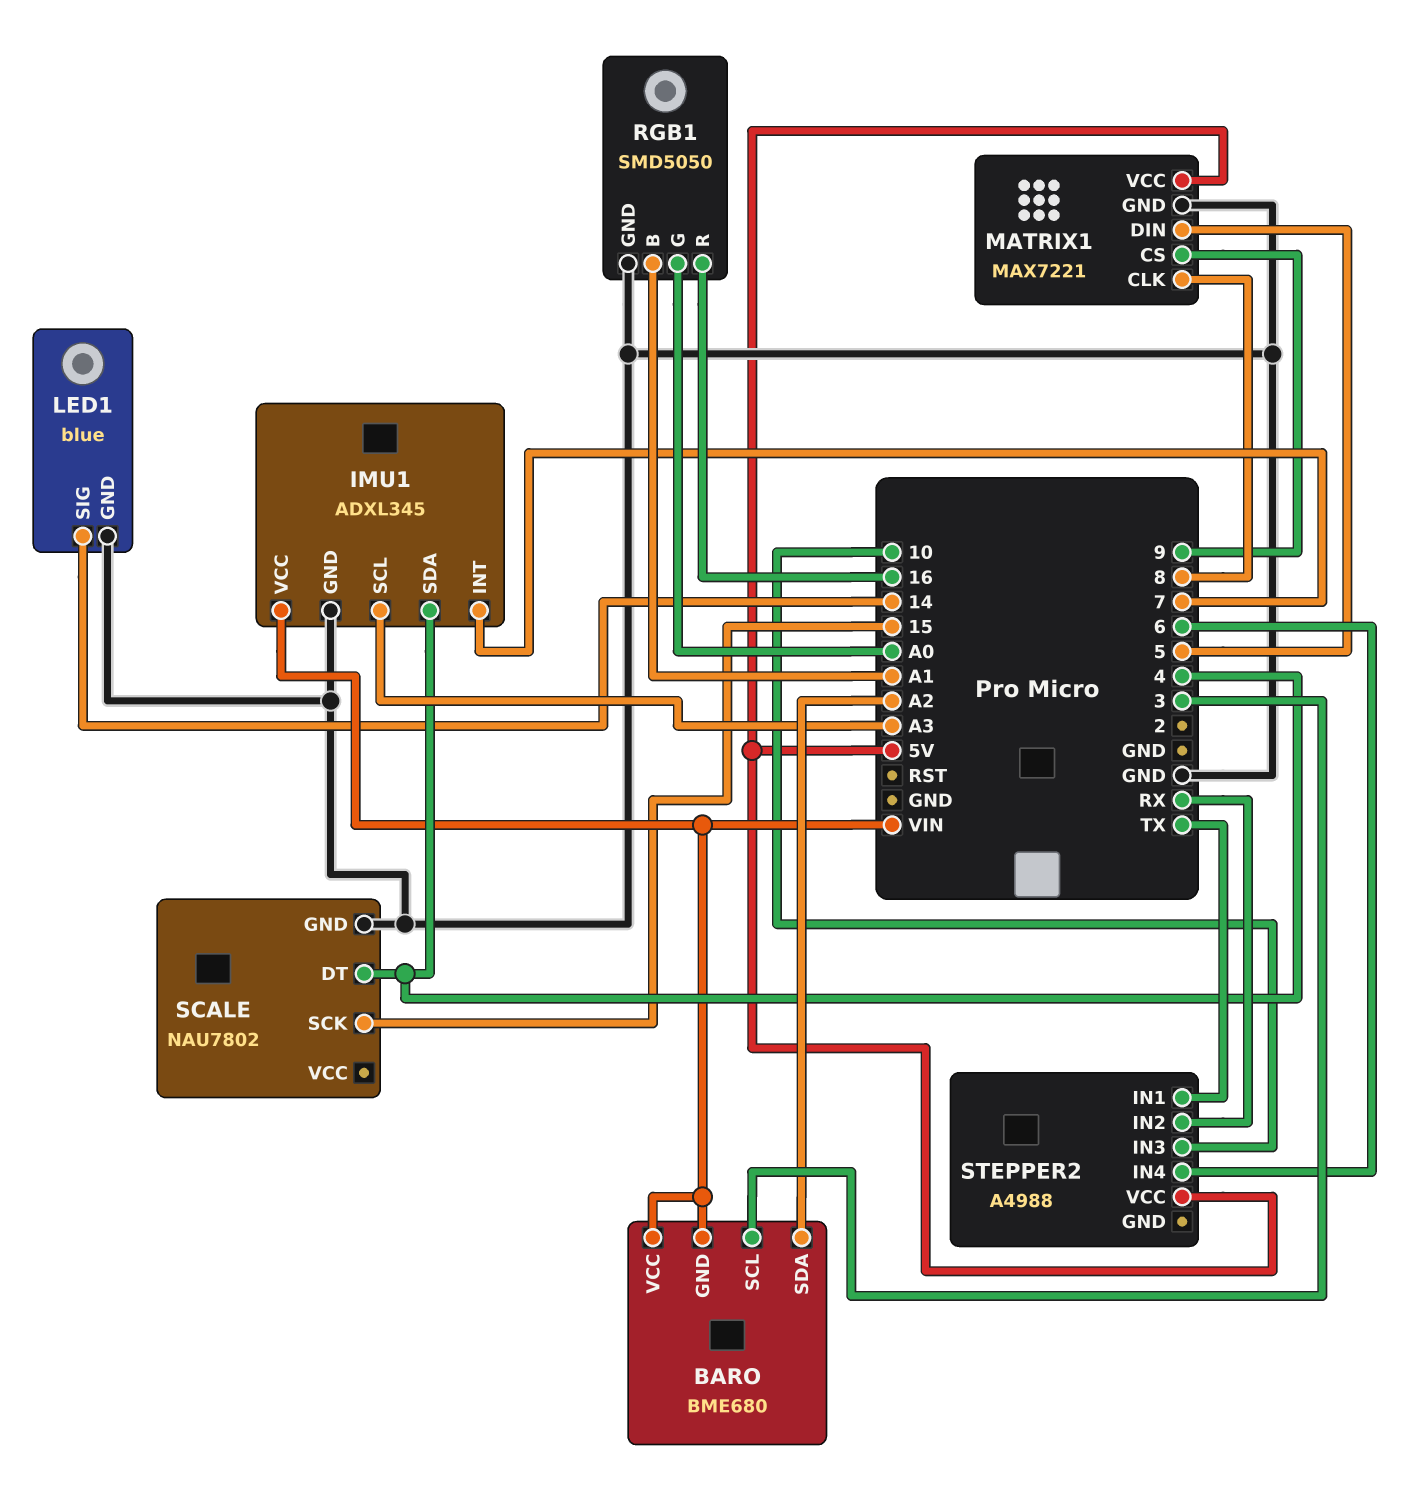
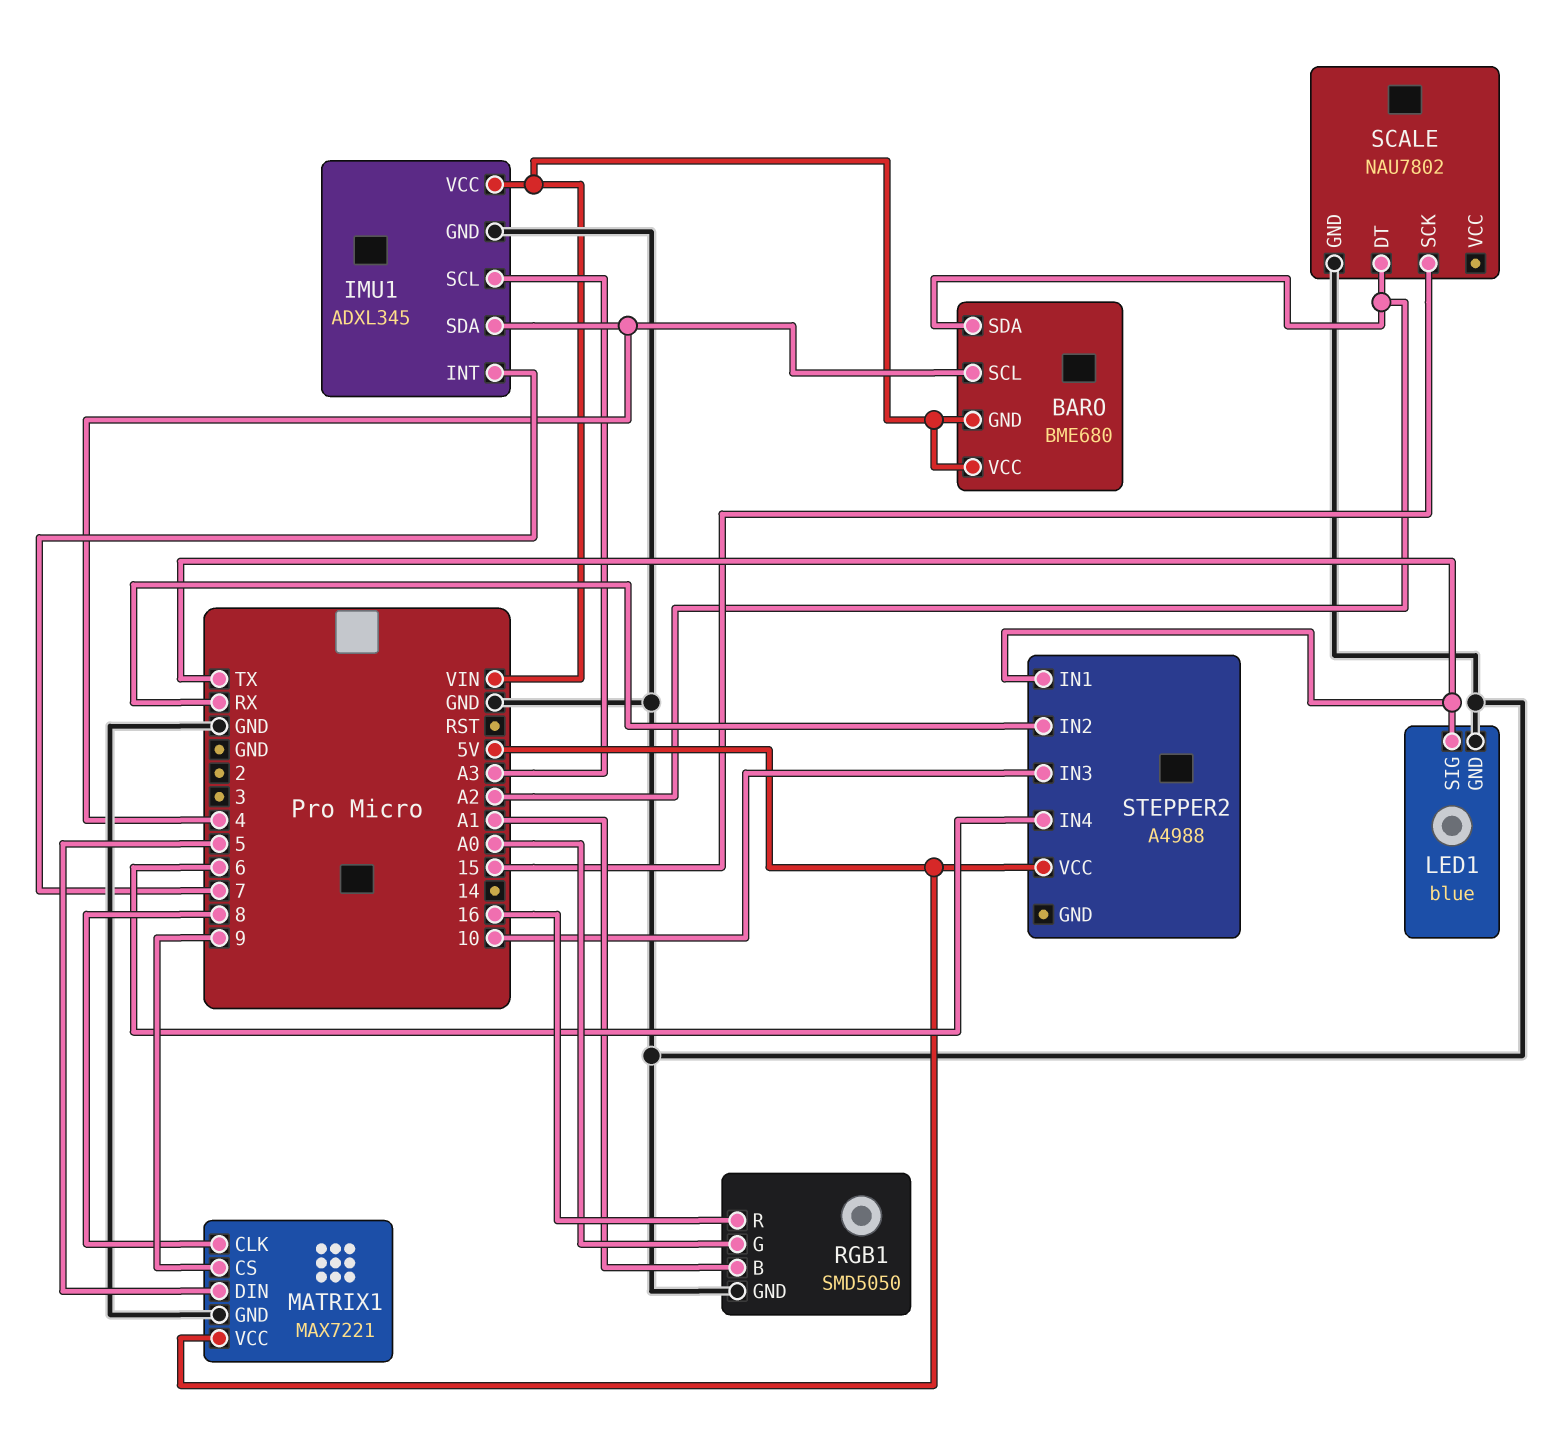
BARO pin SCL: 3 -> 4
LED1 pin SIG: 14 -> TX
SCALE pin DT: 4 -> A2

